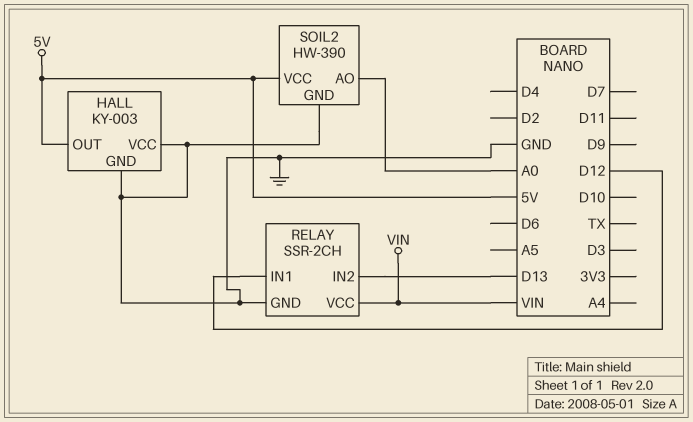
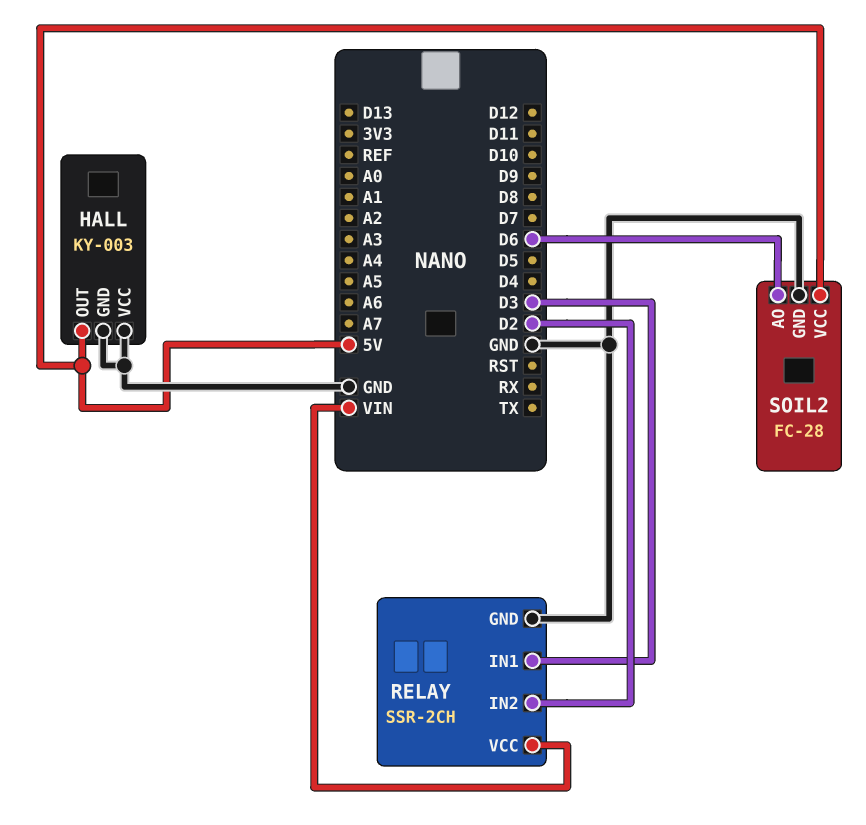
RELAY pin IN1: D12 -> D3
RELAY pin IN2: D13 -> D2
SOIL2: HW-390 -> FC-28
SOIL2 pin AO: A0 -> D6

